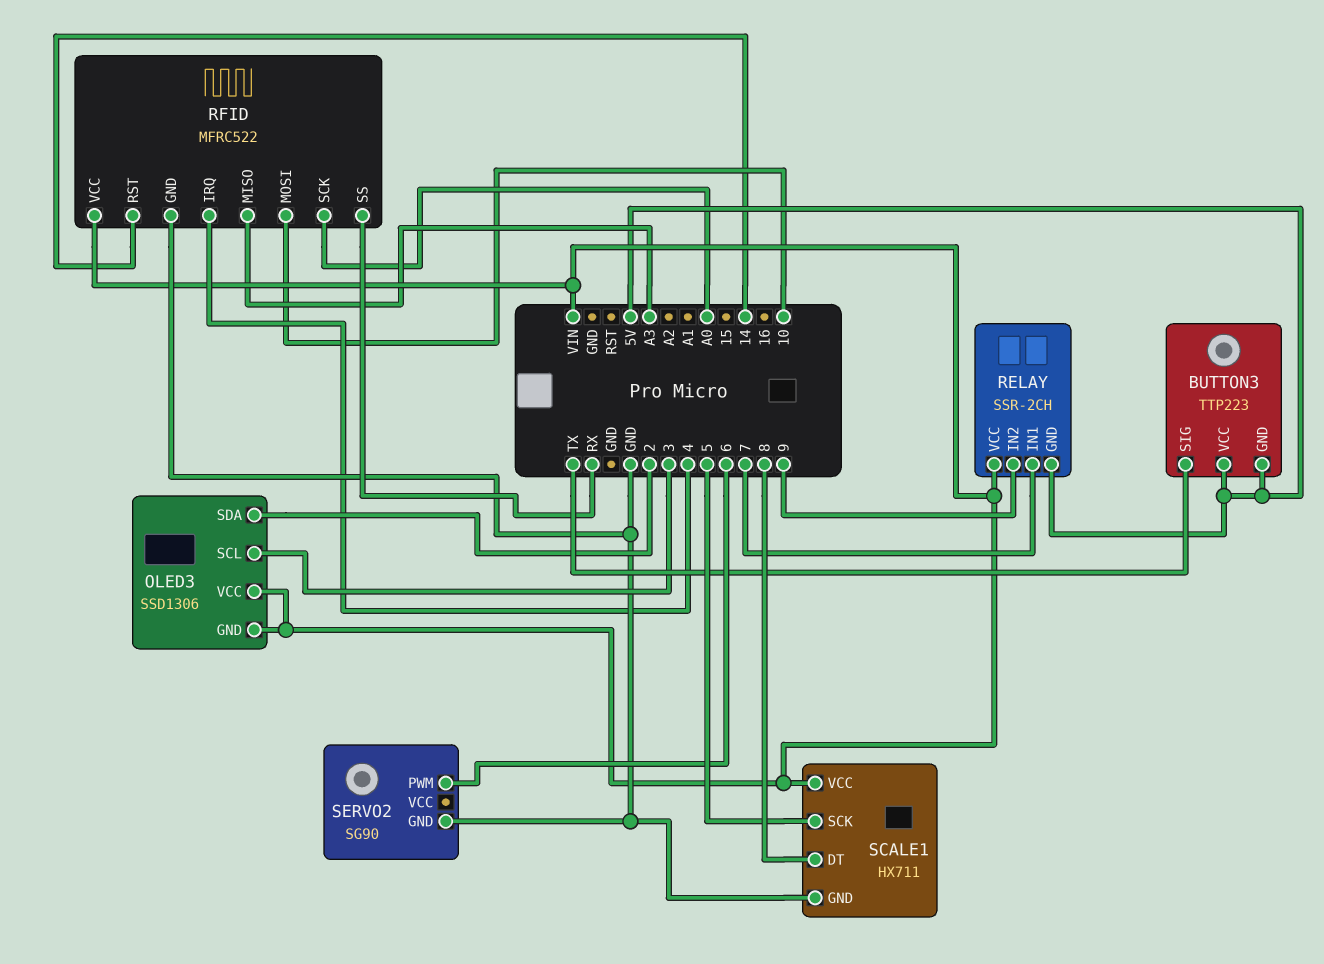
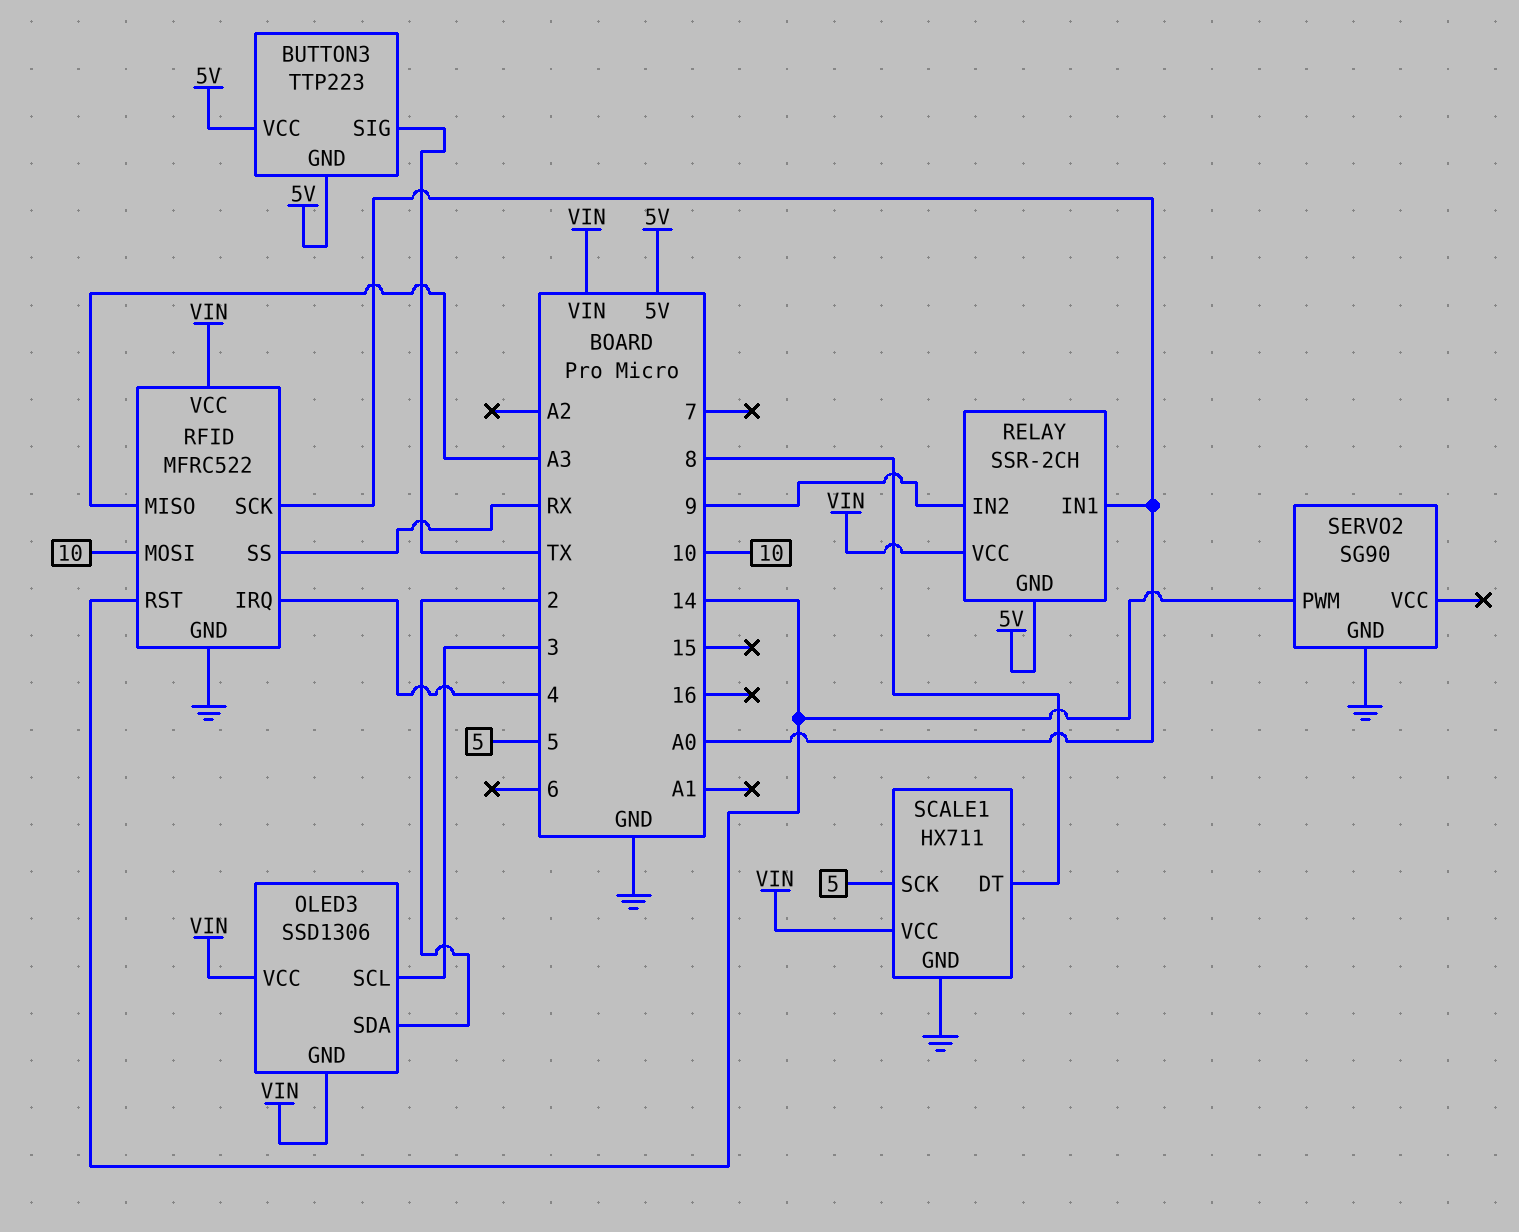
RELAY pin IN1: 7 -> A0
SERVO2 pin PWM: 6 -> 14

